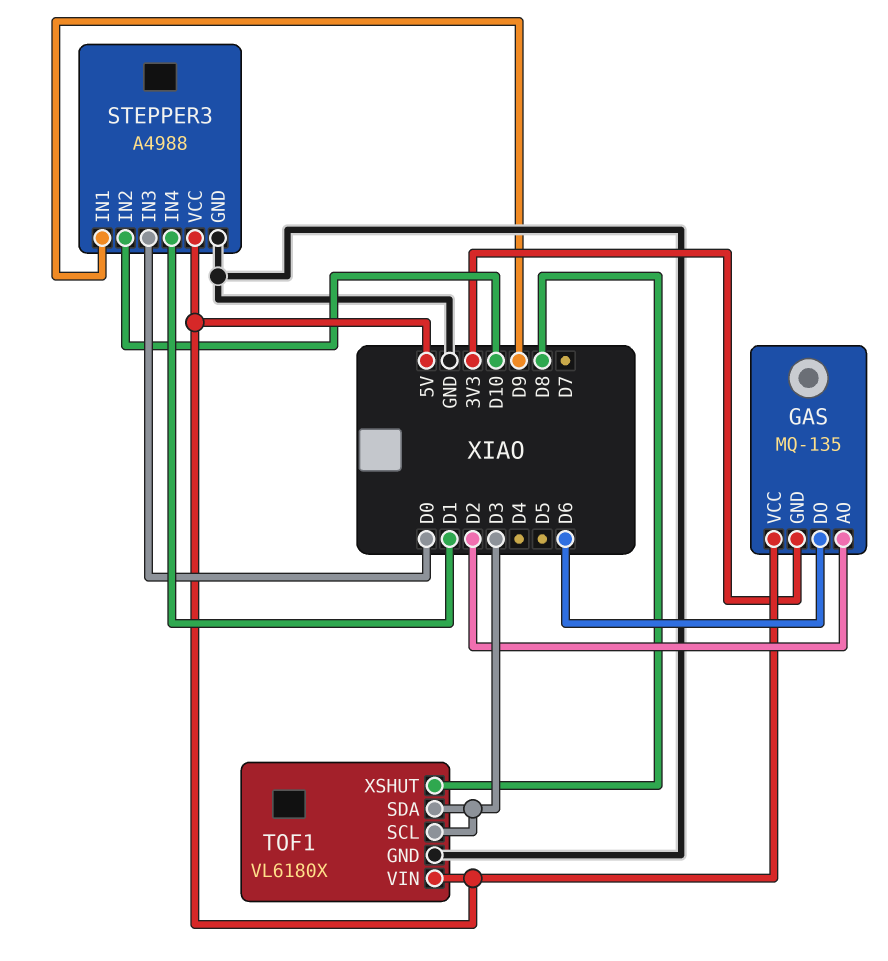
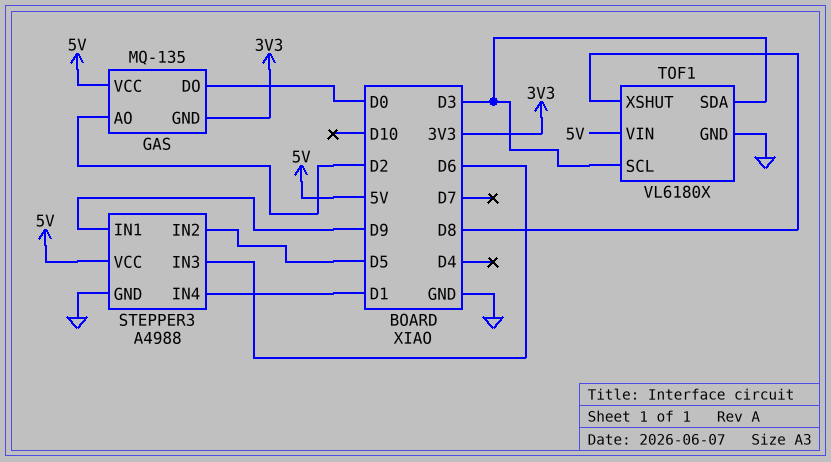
GAS pin DO: D6 -> D0
STEPPER3 pin IN2: D10 -> D5
STEPPER3 pin IN3: D0 -> D6

